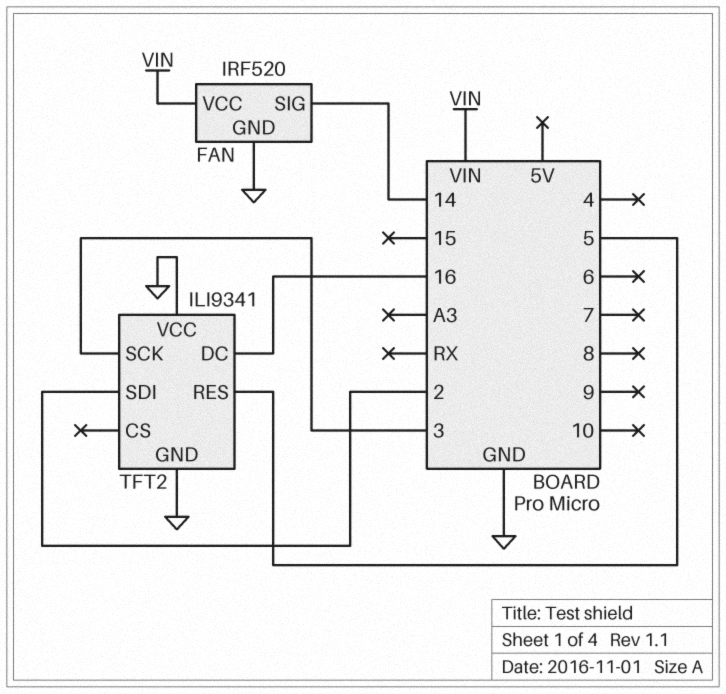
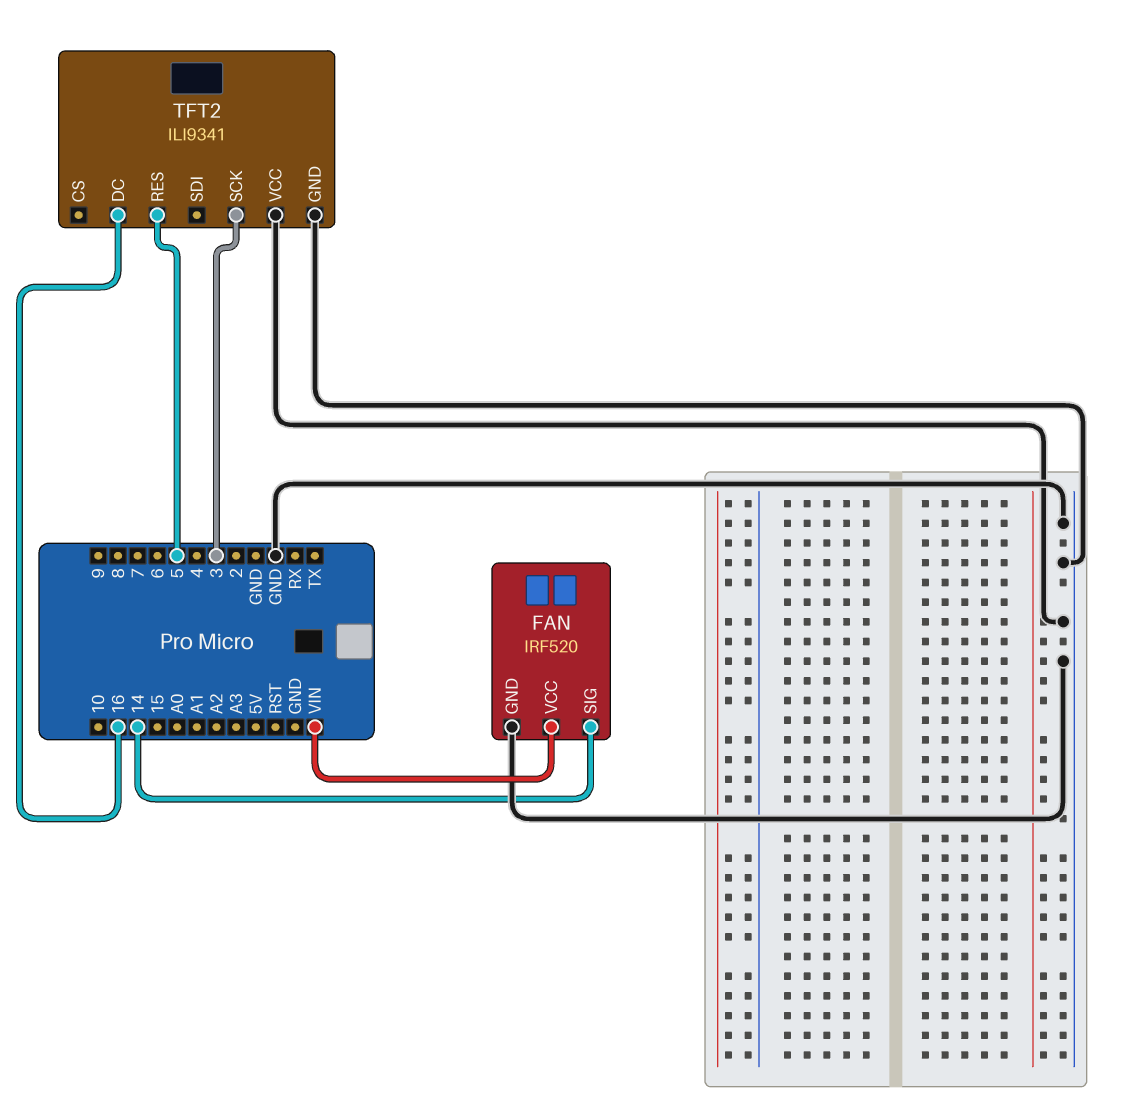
TFT2 pin SDI: 2 -> none

